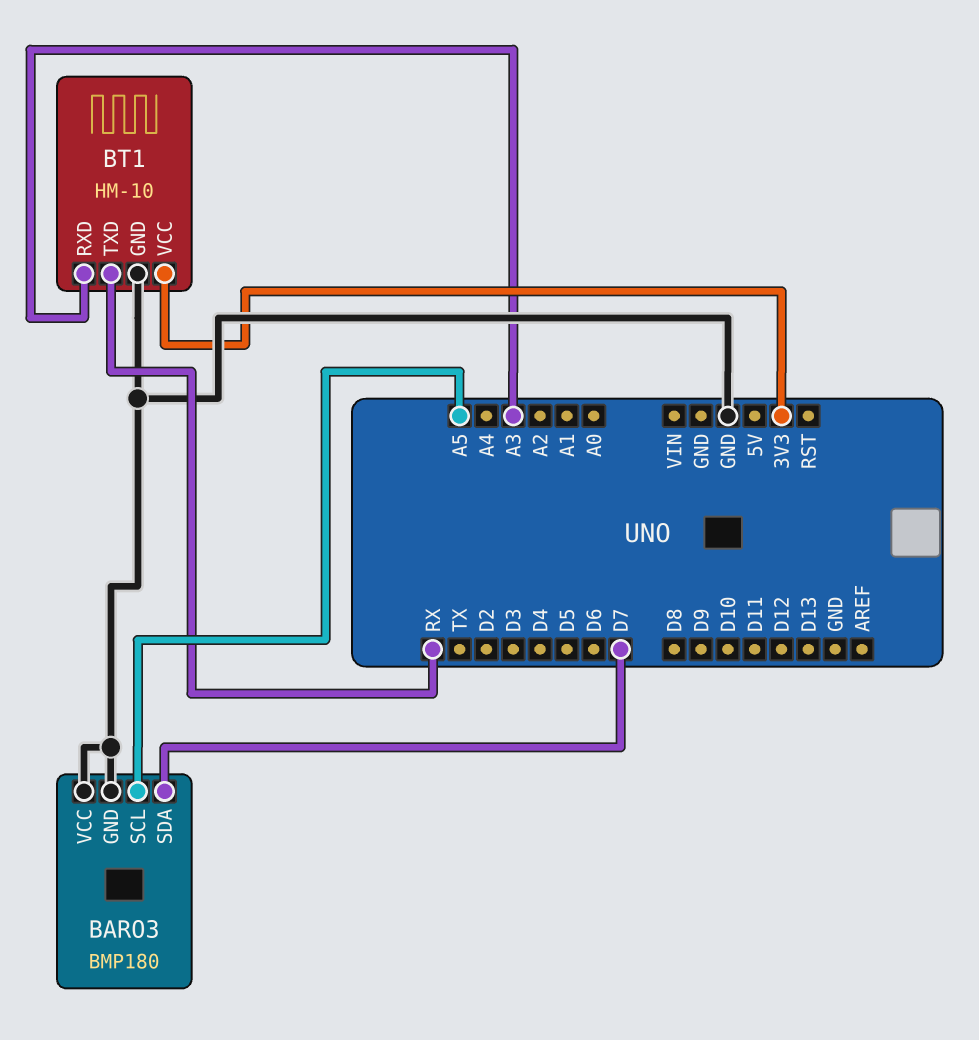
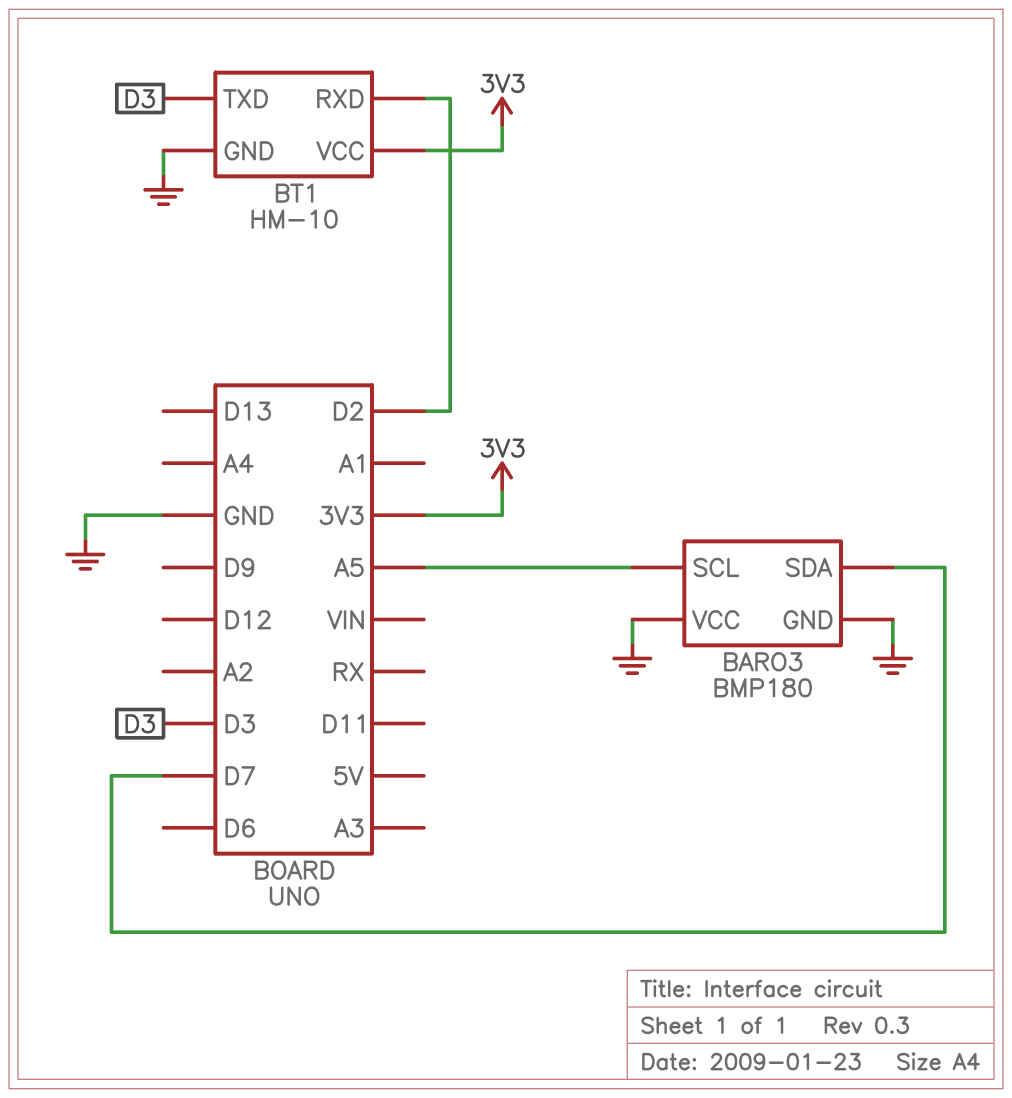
BT1 pin RXD: A3 -> D2
BT1 pin TXD: RX -> D3

